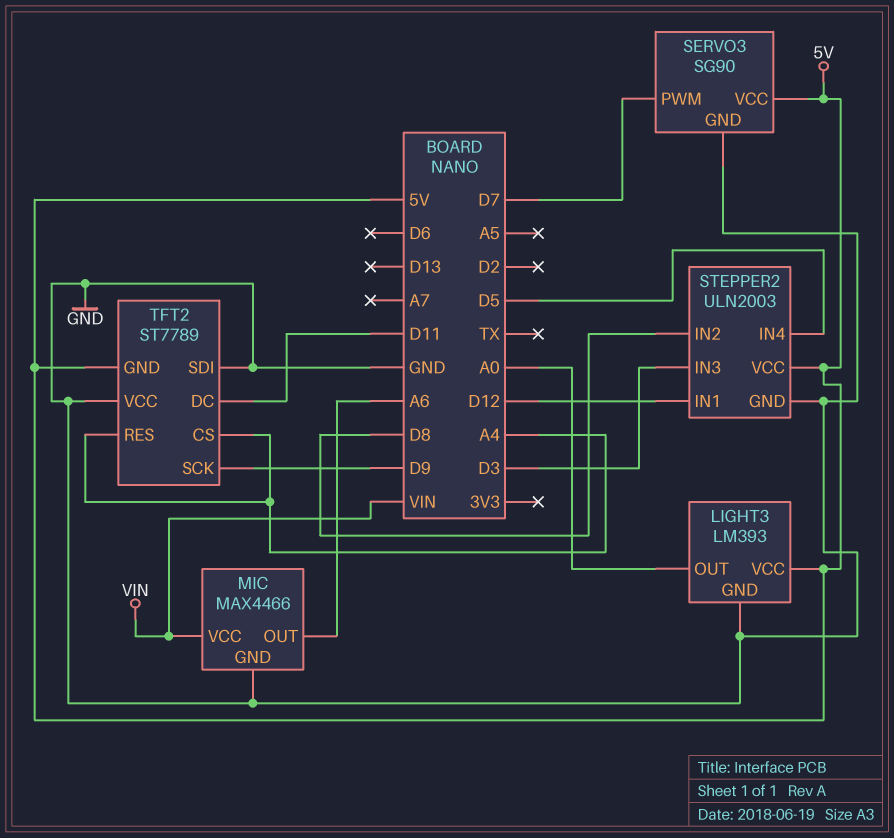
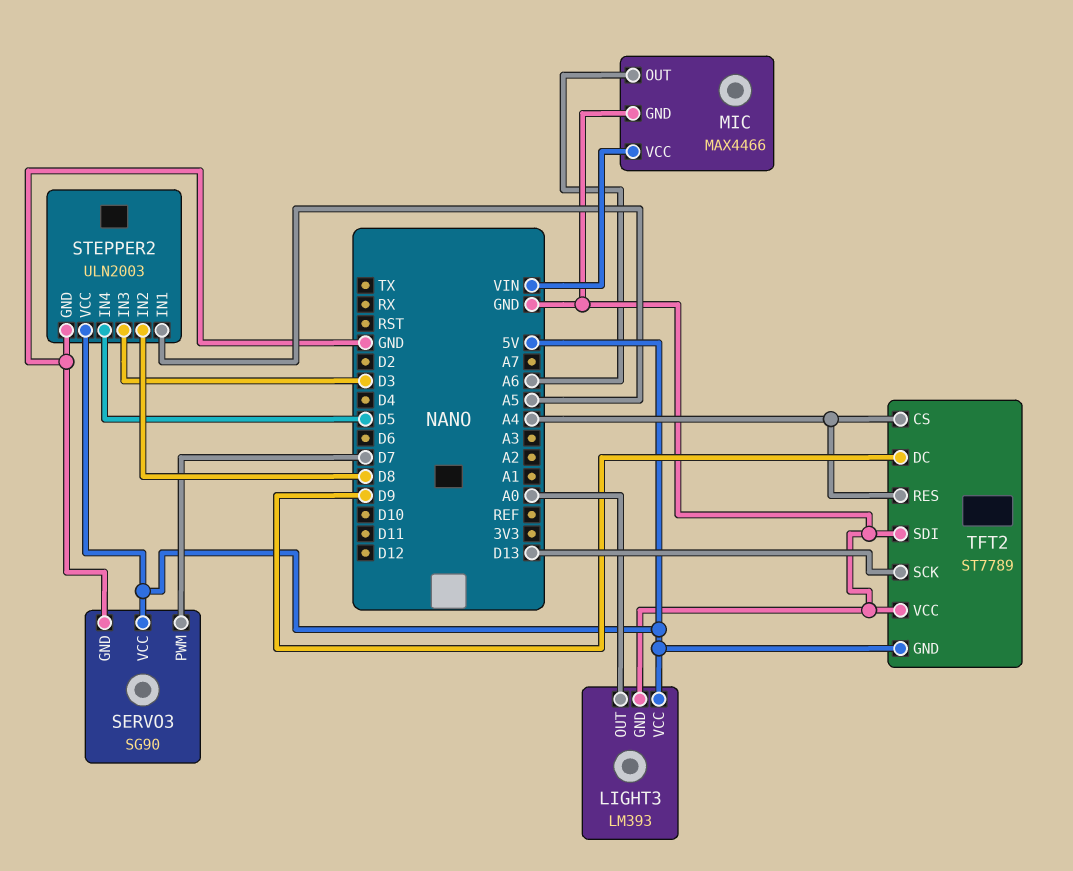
STEPPER2 pin IN1: D12 -> A5
TFT2 pin DC: D11 -> D9
TFT2 pin SCK: D9 -> D13

